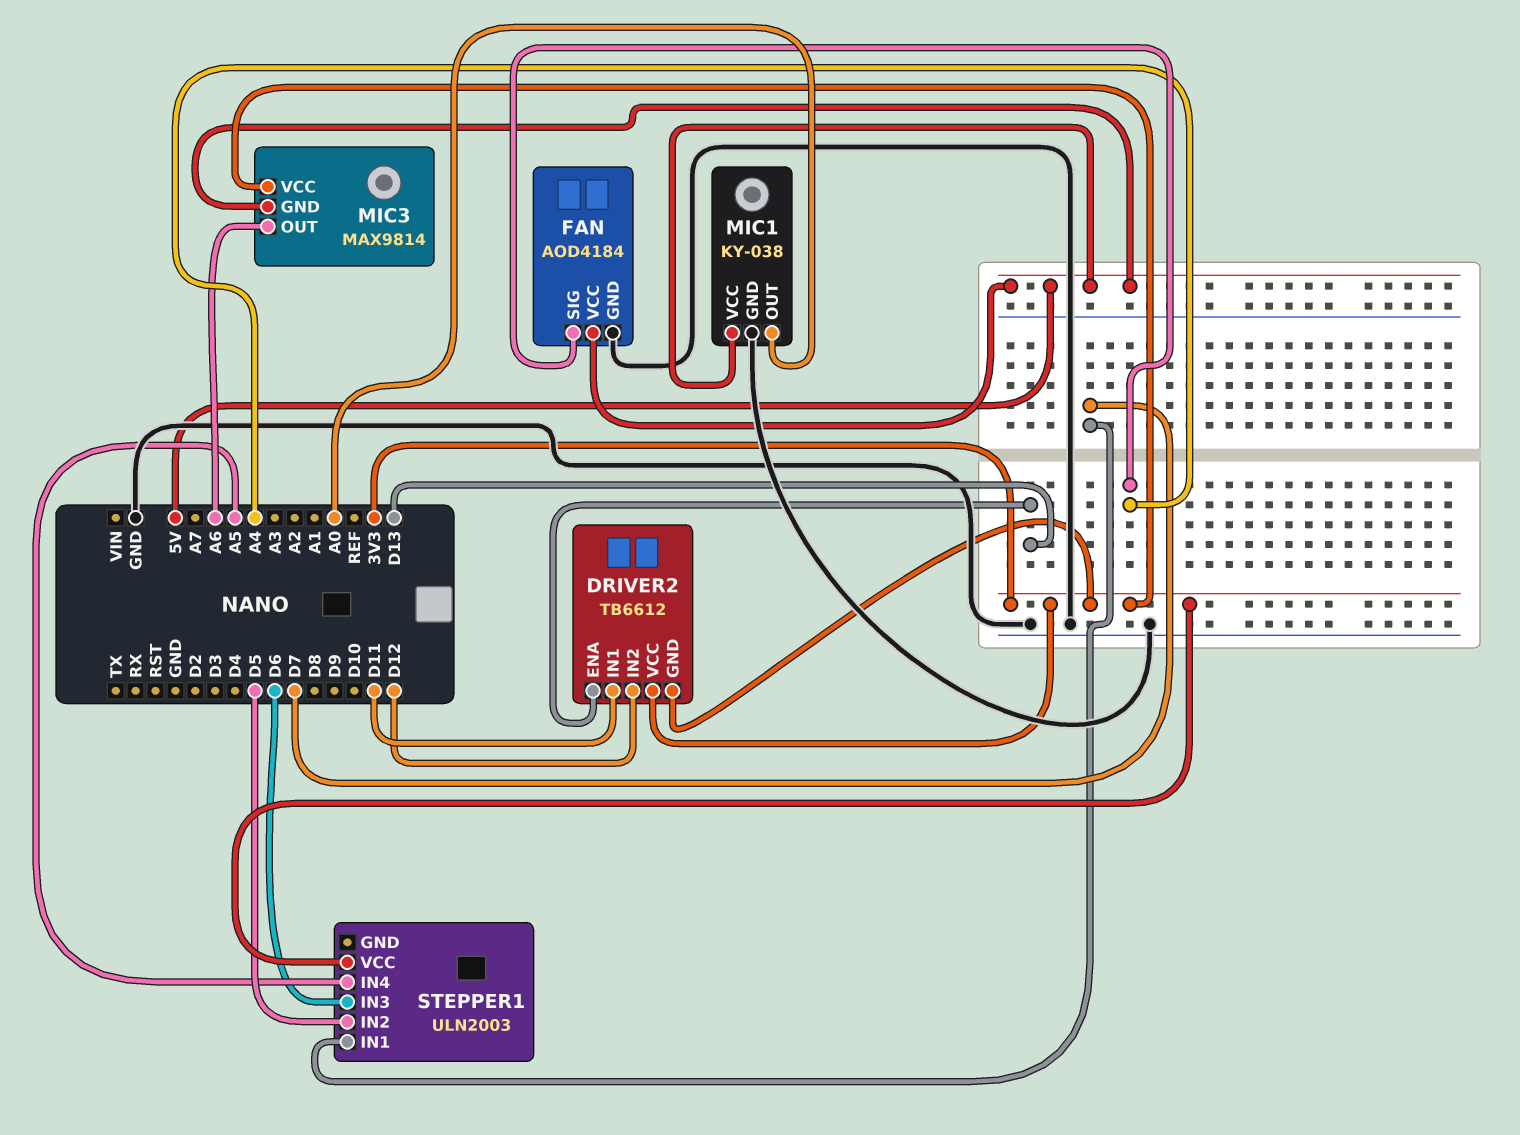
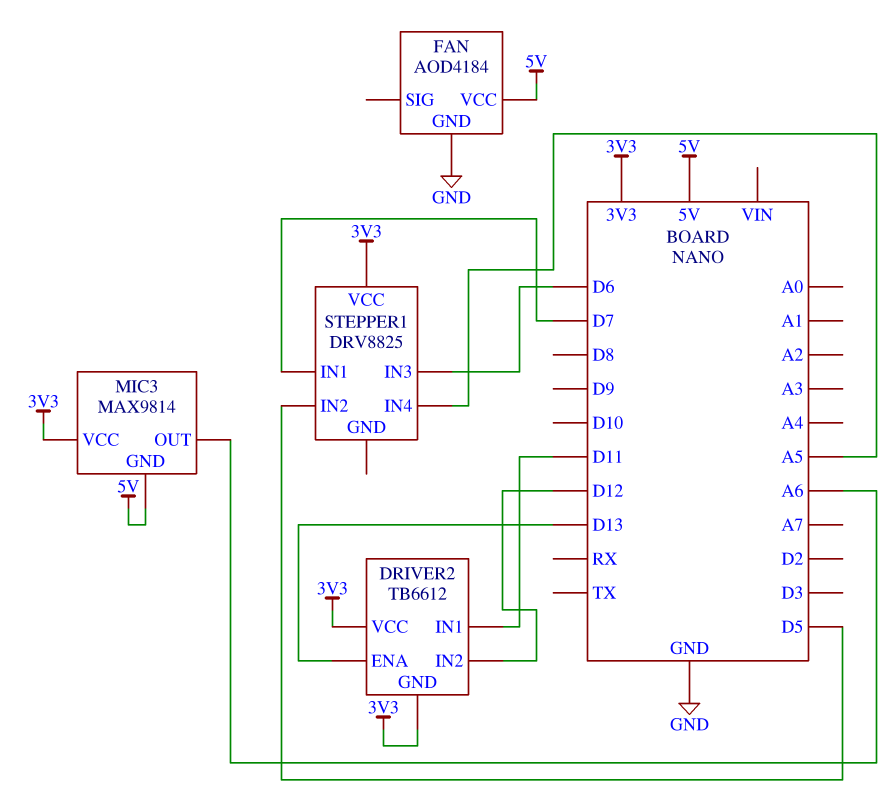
FAN pin SIG: A4 -> none
MIC1: KY-038 -> none
MIC1 pin GND: GND -> none
MIC1 pin OUT: A0 -> none
MIC1 pin VCC: 5V -> none
STEPPER1: ULN2003 -> DRV8825

